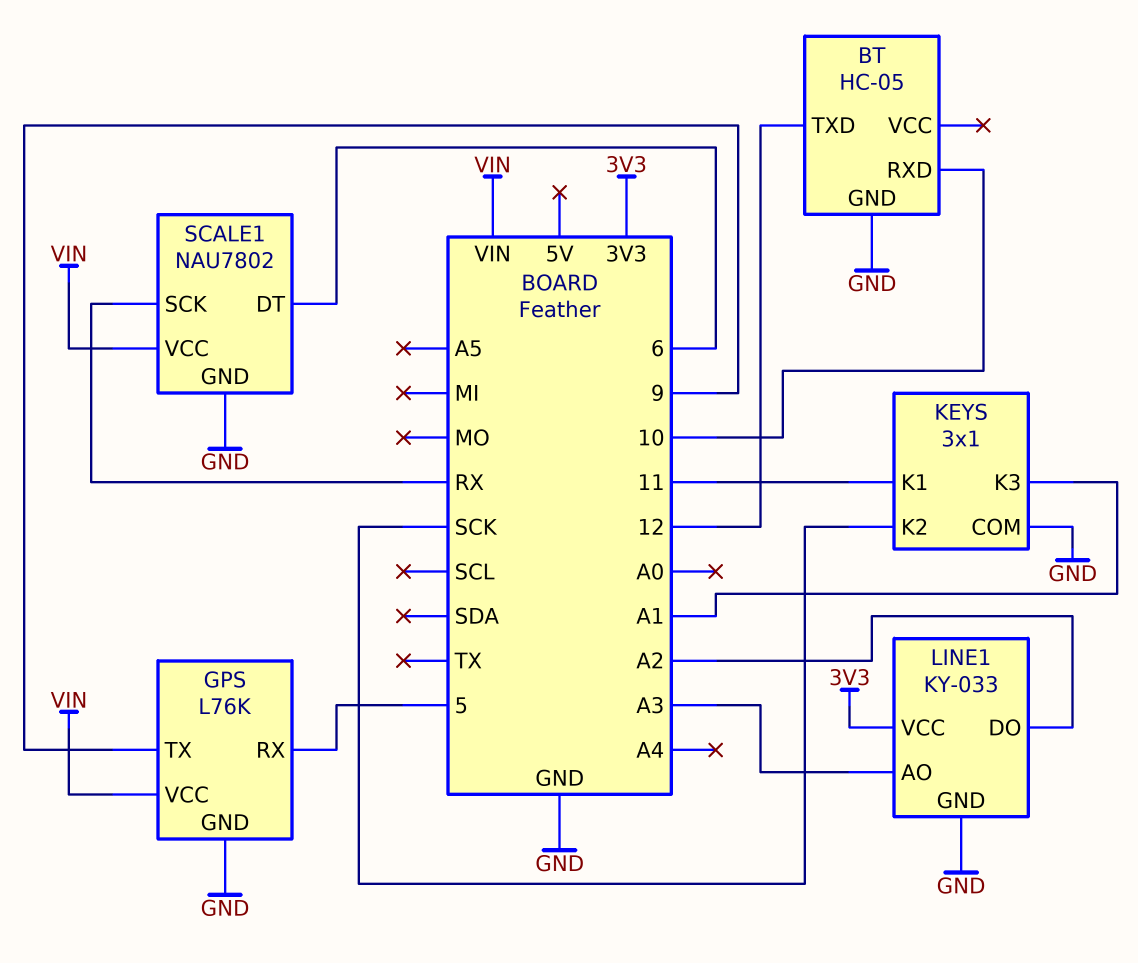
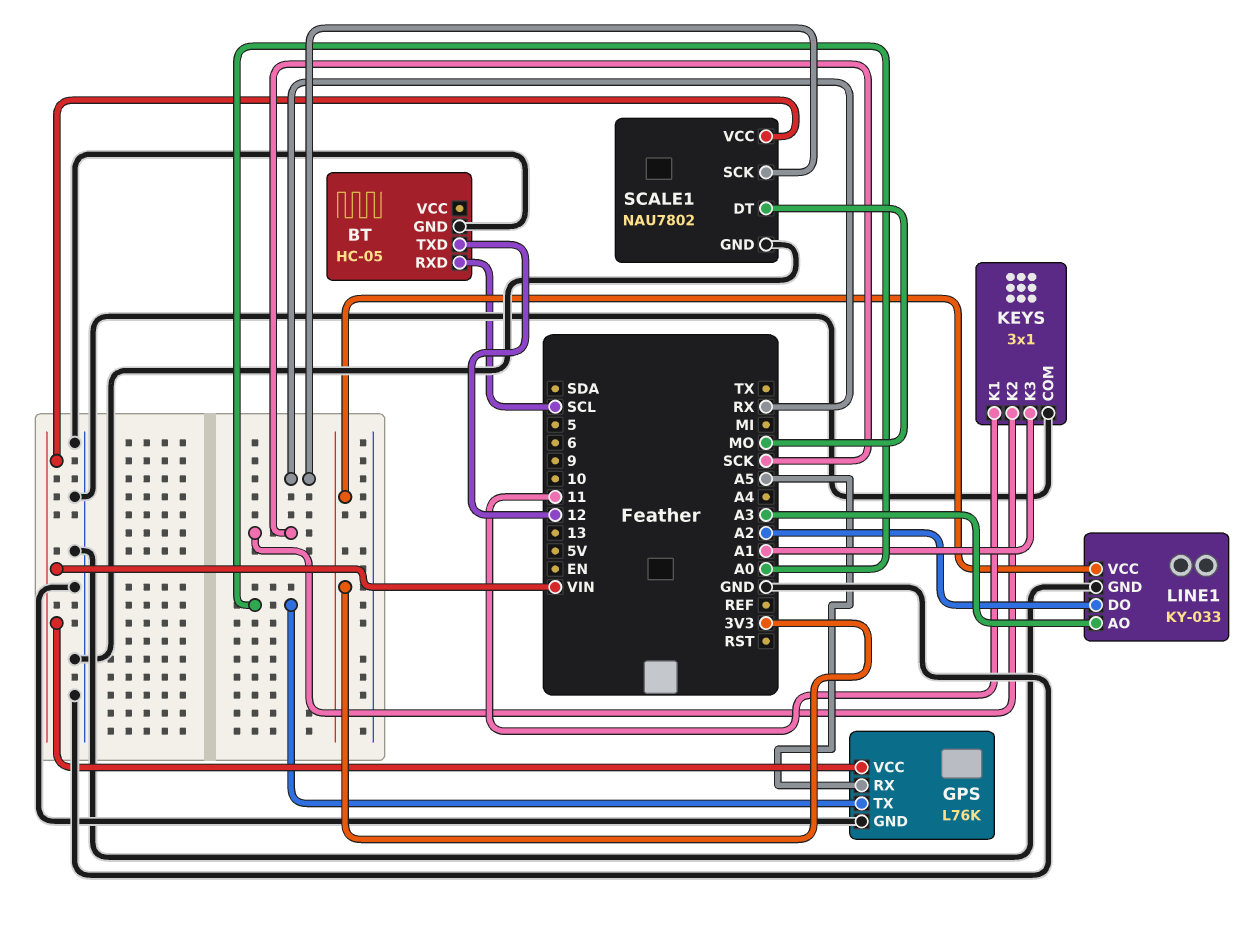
BT pin RXD: 10 -> SCL
GPS pin RX: 5 -> A5
GPS pin TX: 9 -> A0
SCALE1 pin DT: 6 -> MO

